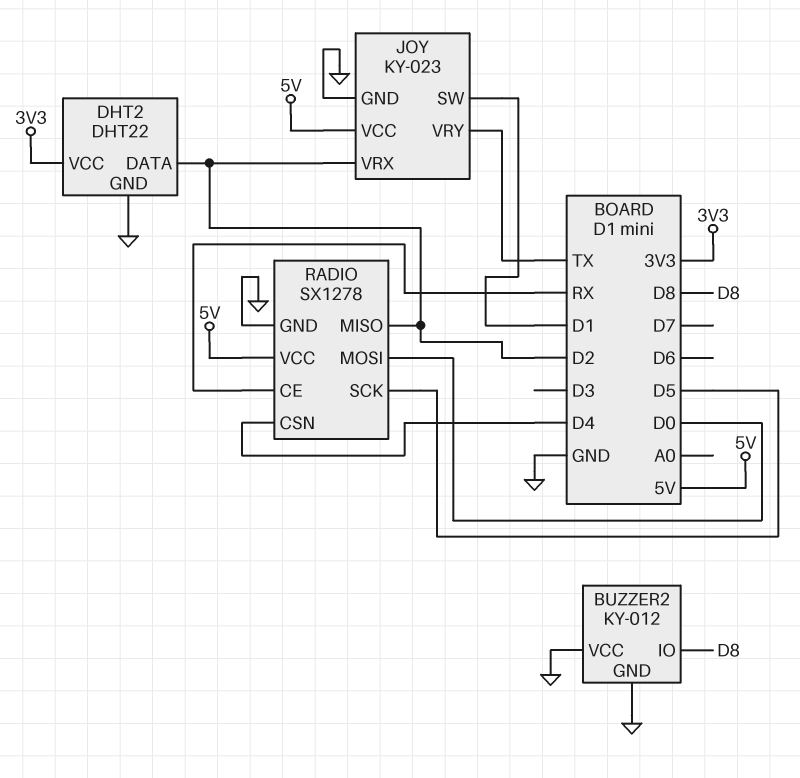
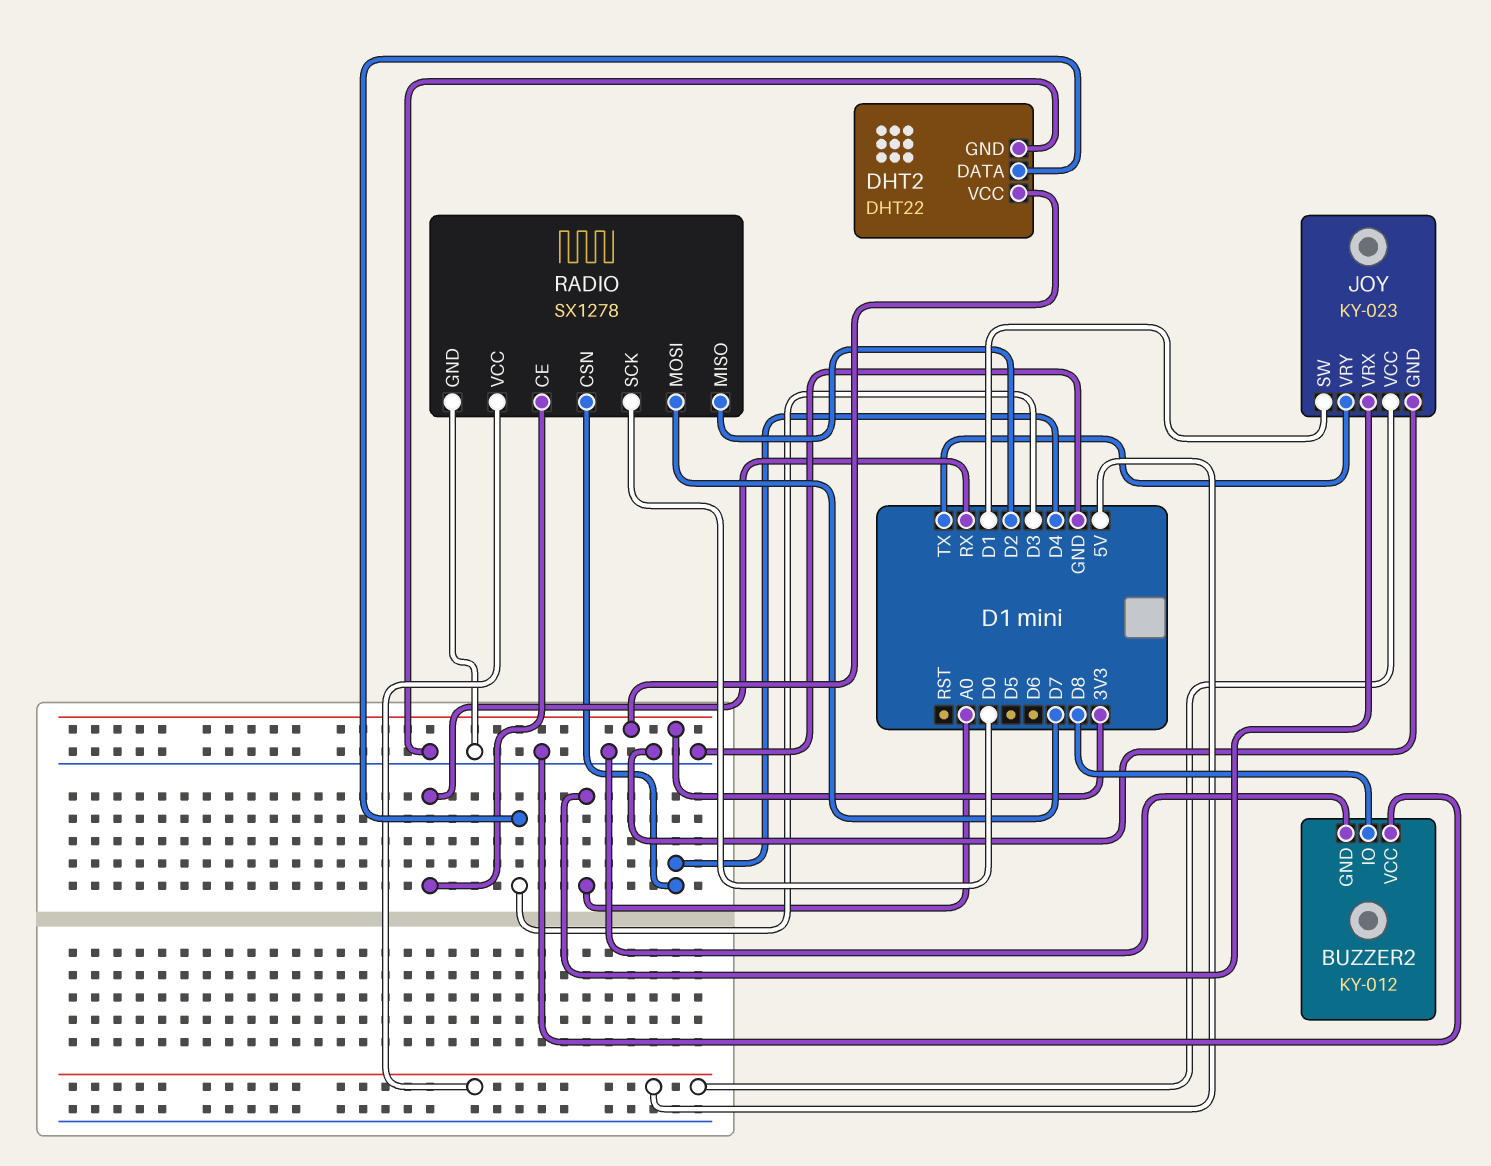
DHT2 pin DATA: D2 -> D3
JOY pin VRX: D2 -> A0
RADIO pin MOSI: D0 -> D7
RADIO pin SCK: D5 -> D0

